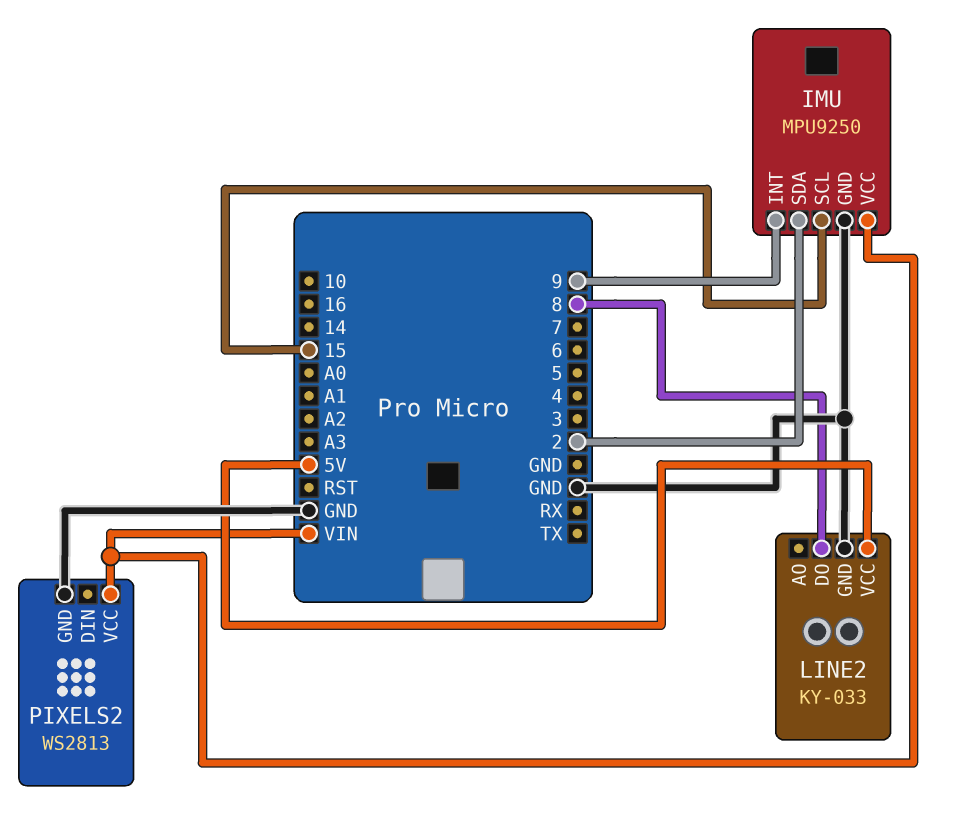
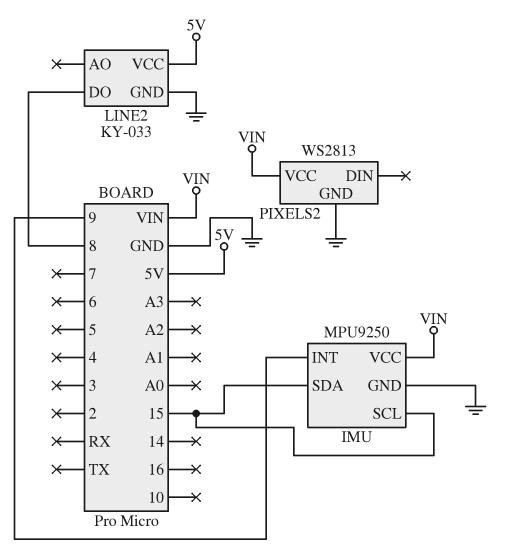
IMU pin SDA: 2 -> 15

